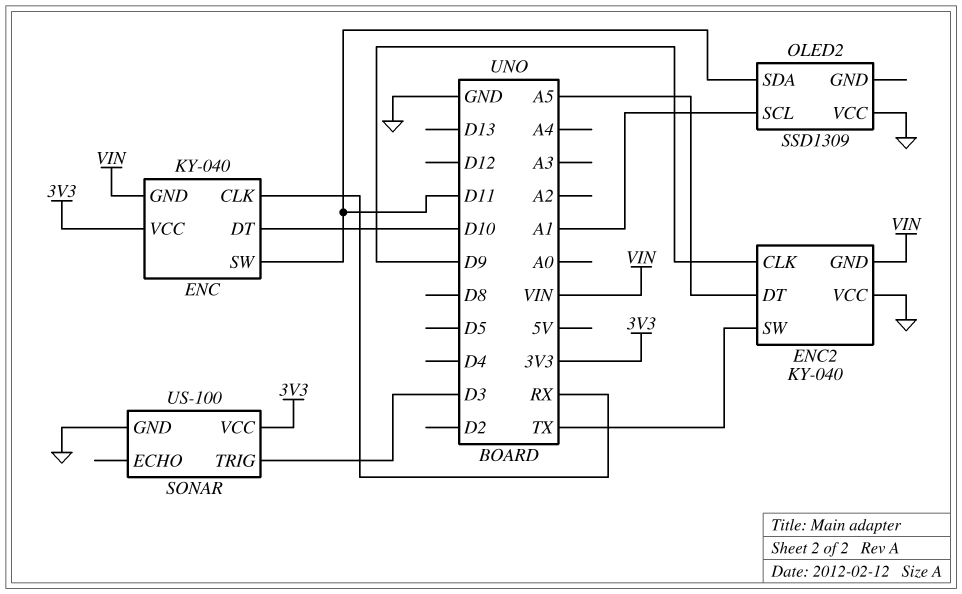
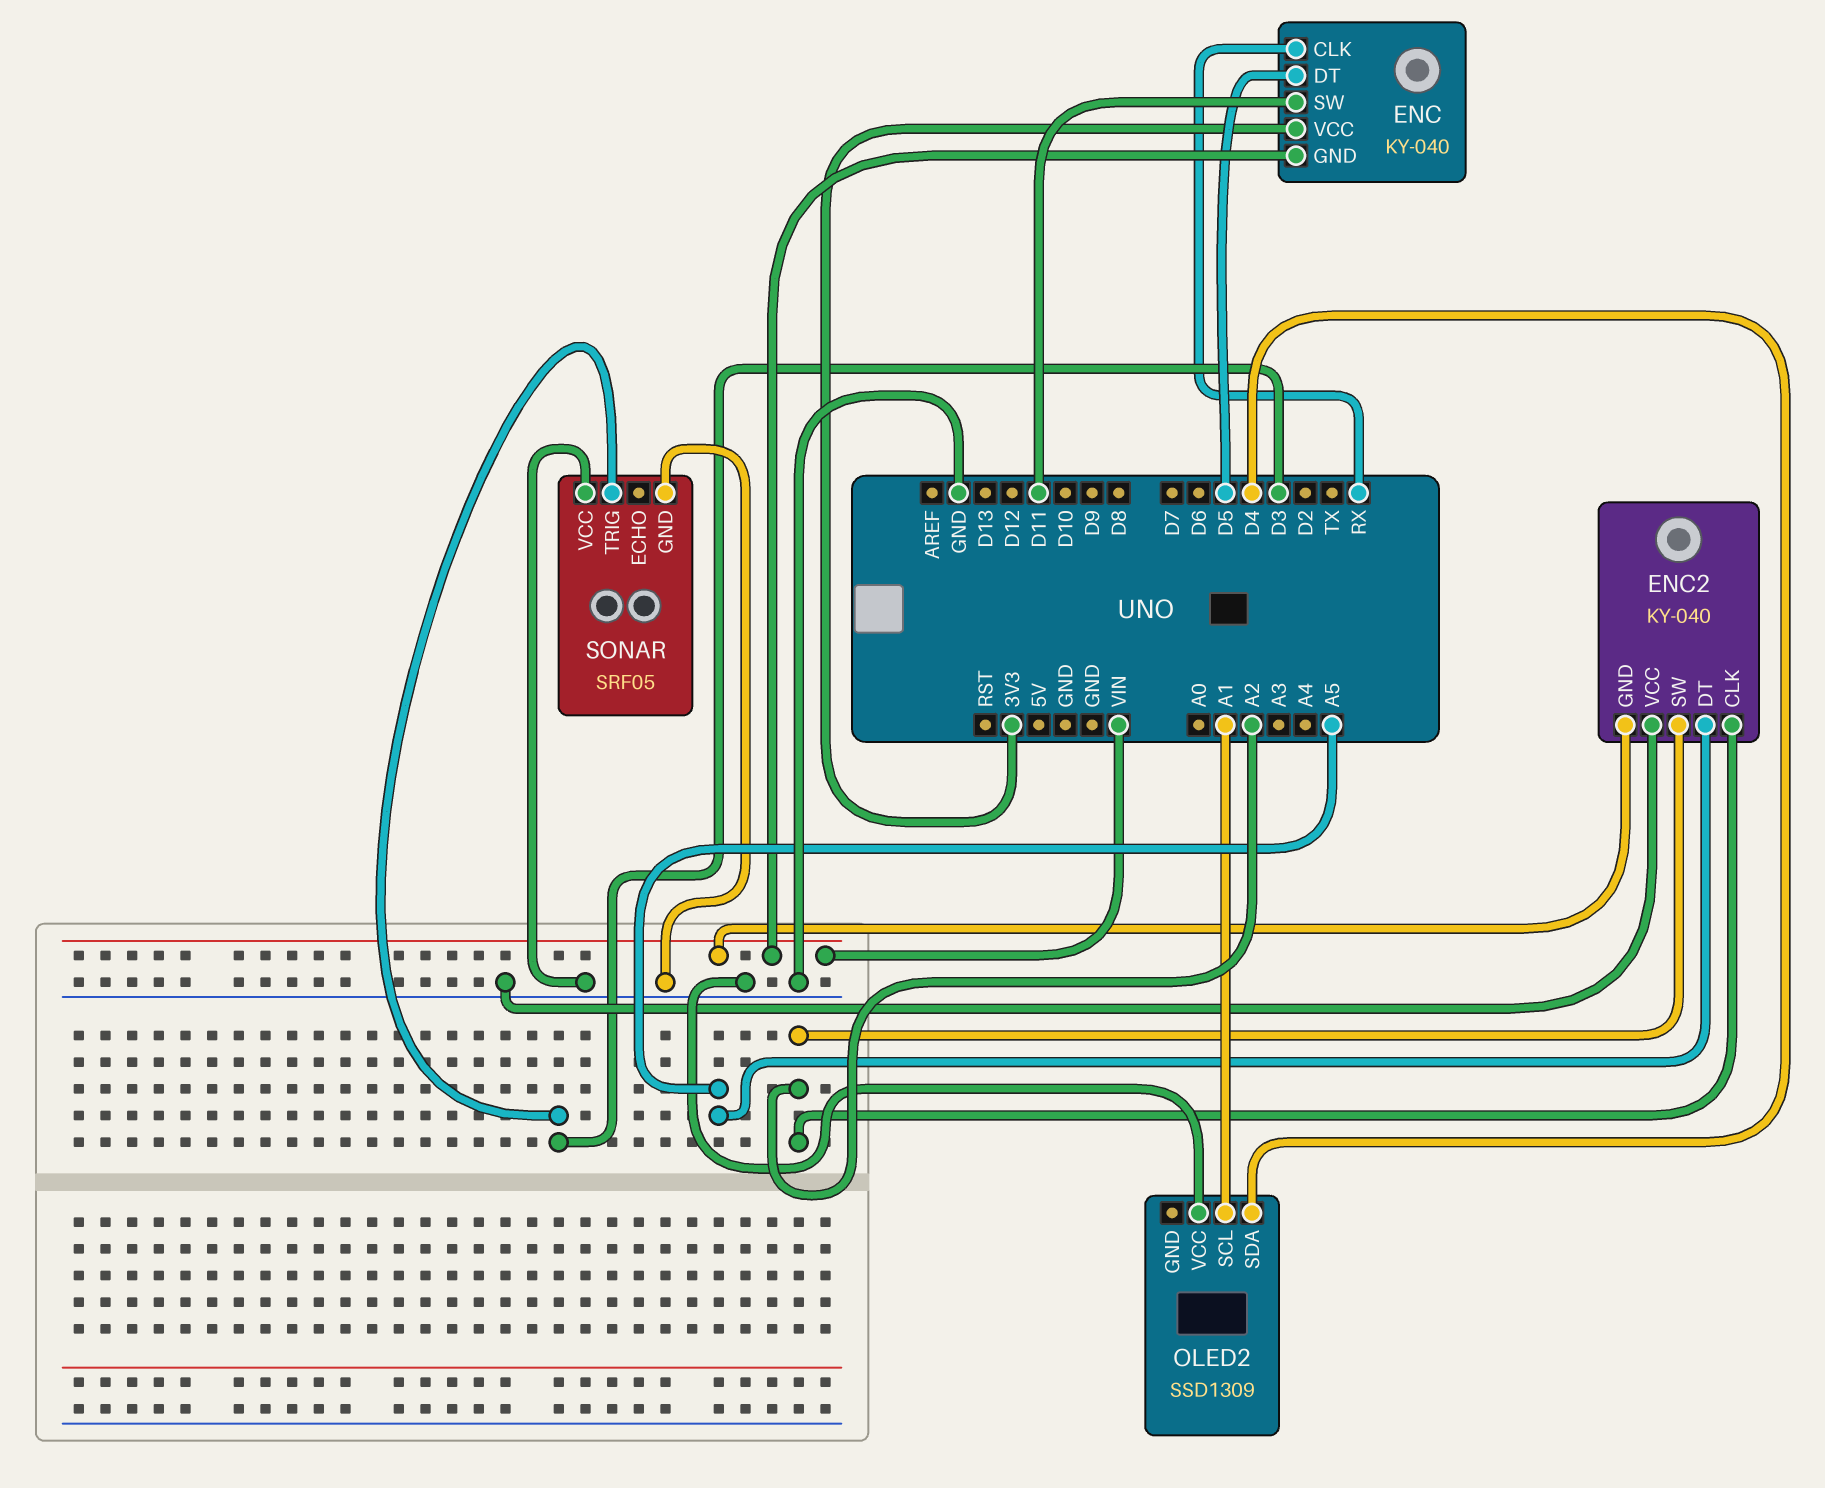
ENC pin DT: D10 -> D5
ENC2 pin CLK: D9 -> A2
ENC2 pin SW: TX -> A2
OLED2 pin SDA: D11 -> D4
SONAR: US-100 -> SRF05
SONAR pin VCC: 3V3 -> GND

